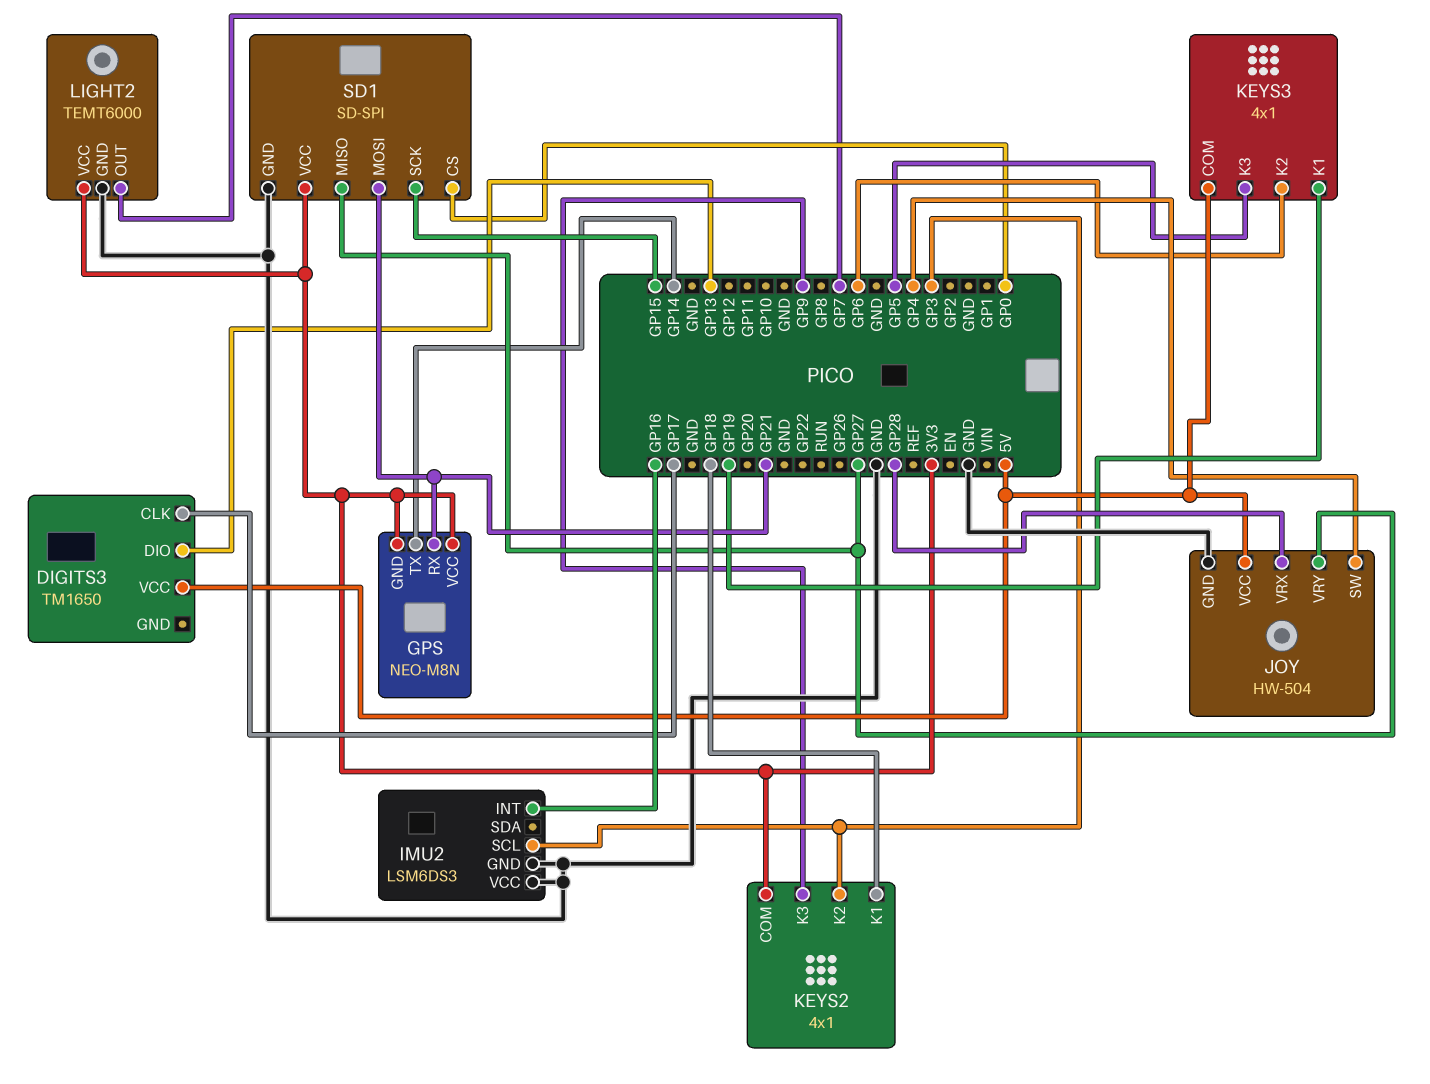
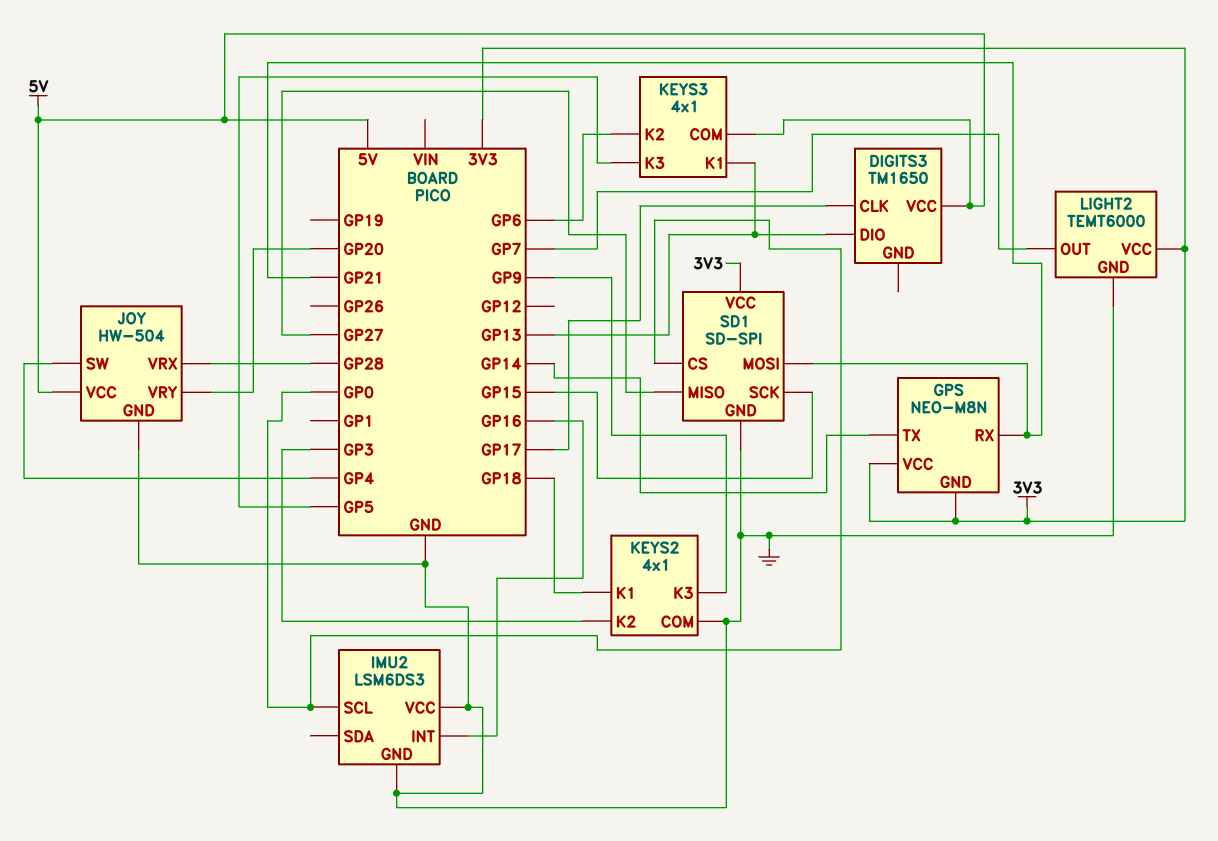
IMU2 pin SCL: GP3 -> GP0
JOY pin VRY: GP27 -> GP20
KEYS2 pin COM: 3V3 -> GND
KEYS3 pin K1: GP19 -> GP13

